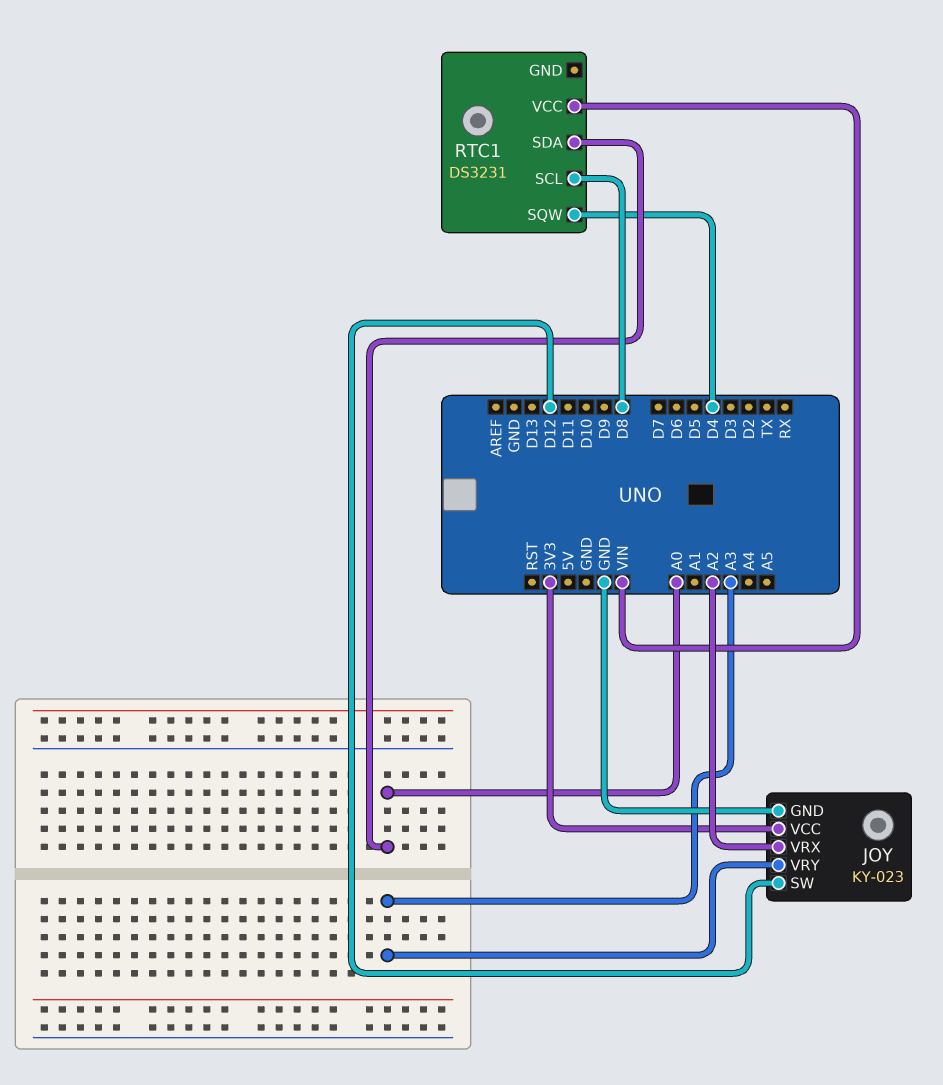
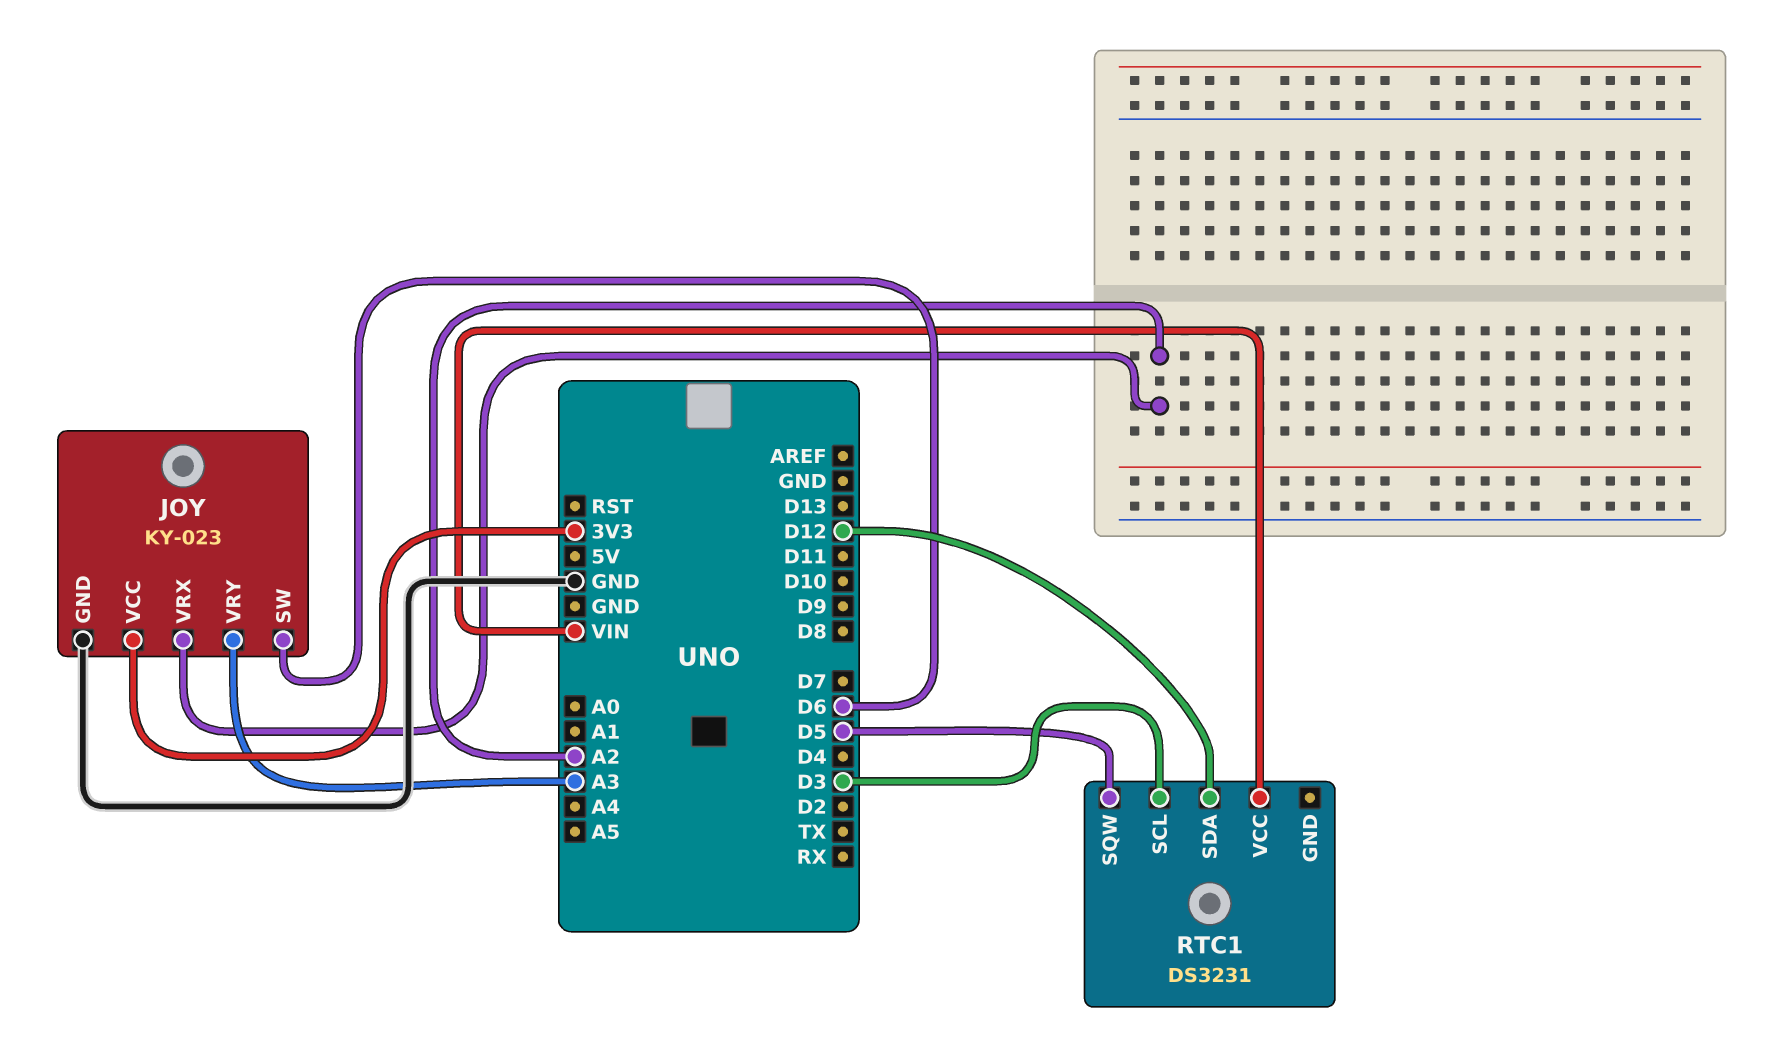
JOY pin SW: D12 -> D6
RTC1 pin SCL: D8 -> D3
RTC1 pin SDA: A0 -> D12
RTC1 pin SQW: D4 -> D5

